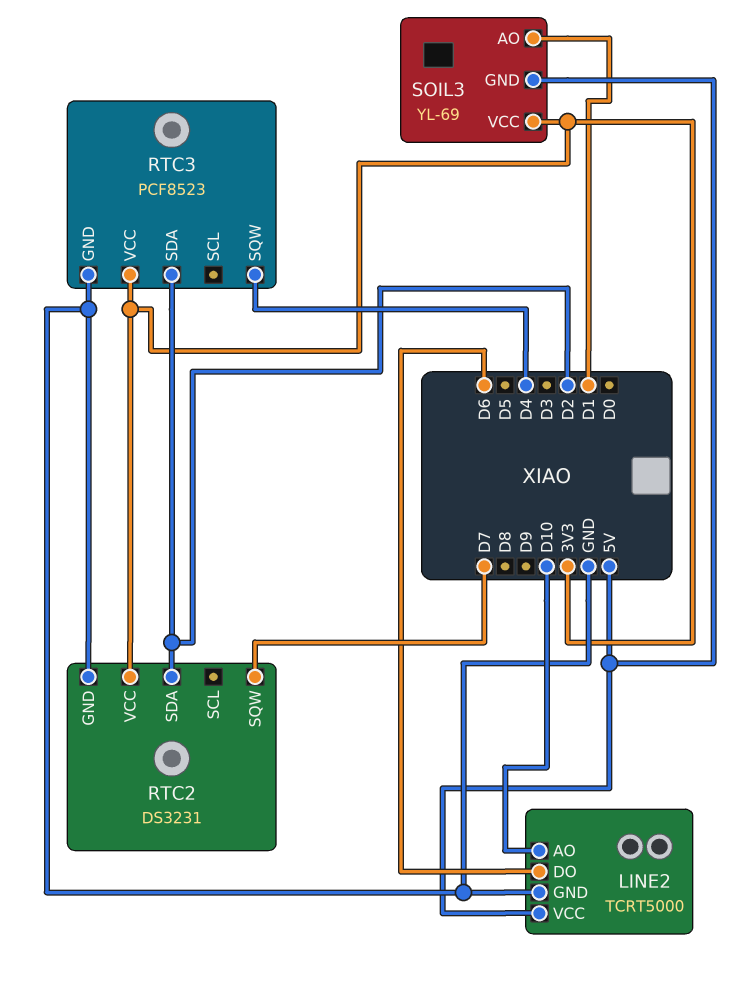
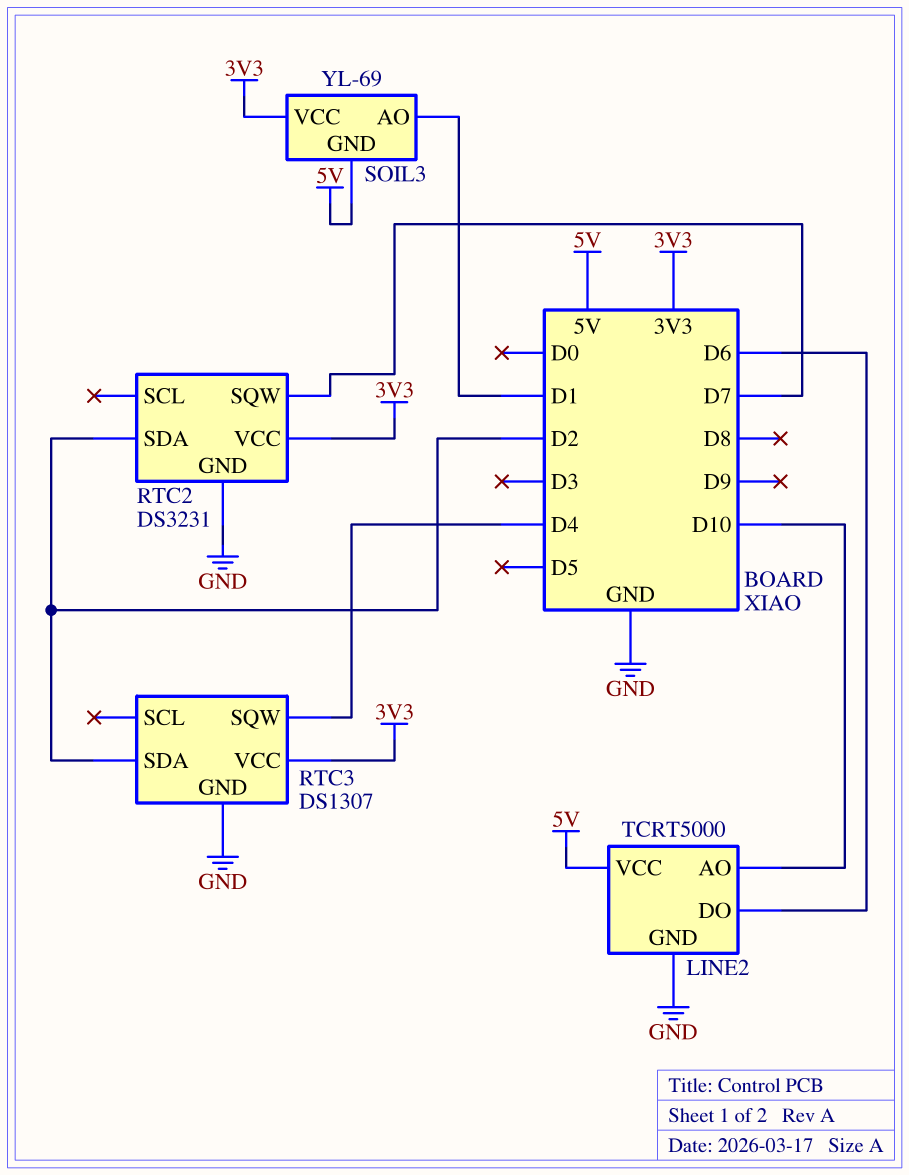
RTC3: PCF8523 -> DS1307

